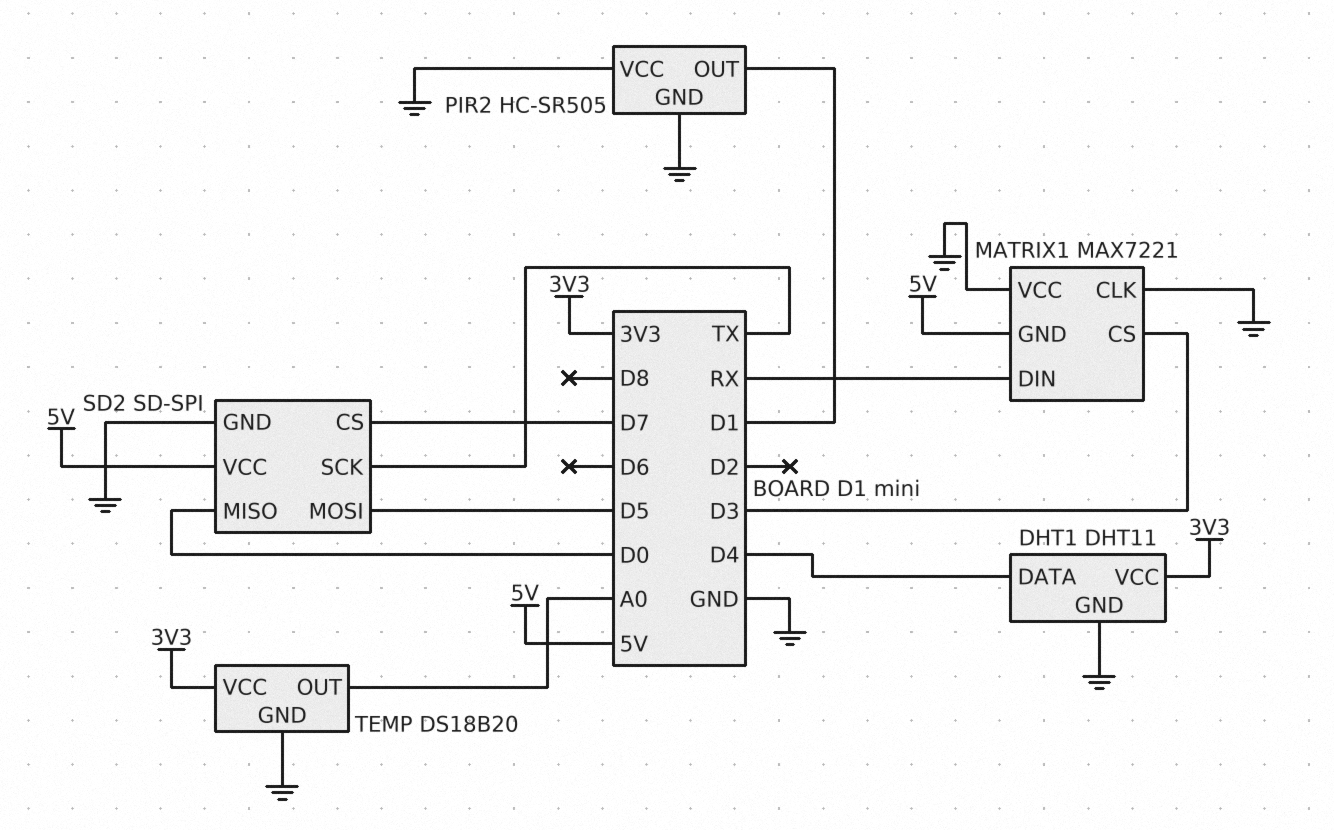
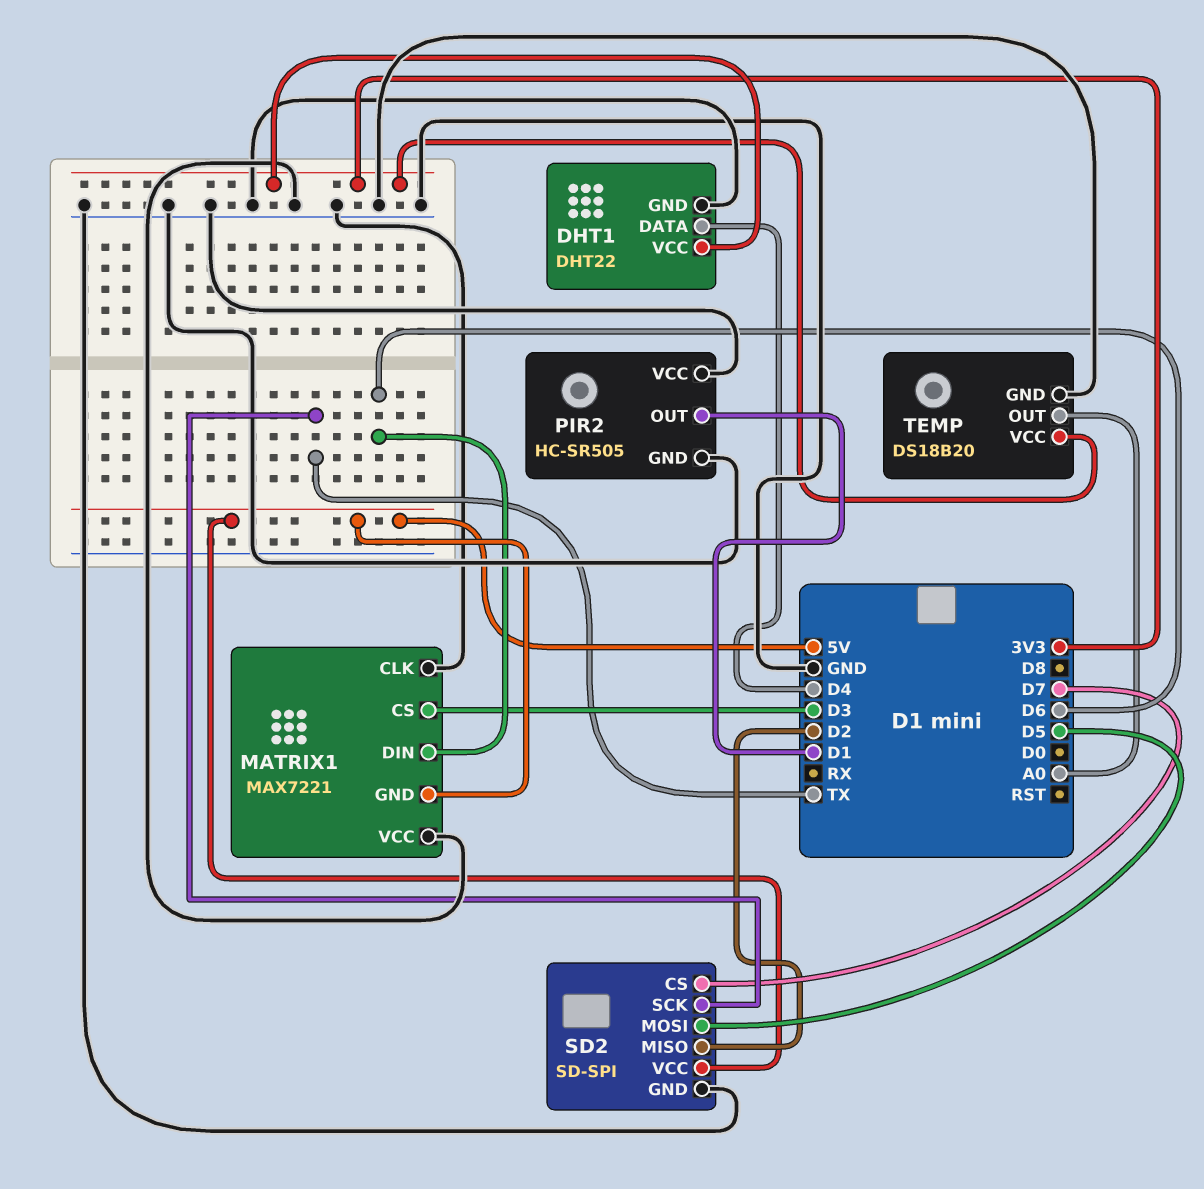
DHT1: DHT11 -> DHT22
MATRIX1 pin DIN: RX -> D6
SD2 pin MISO: D0 -> D2

